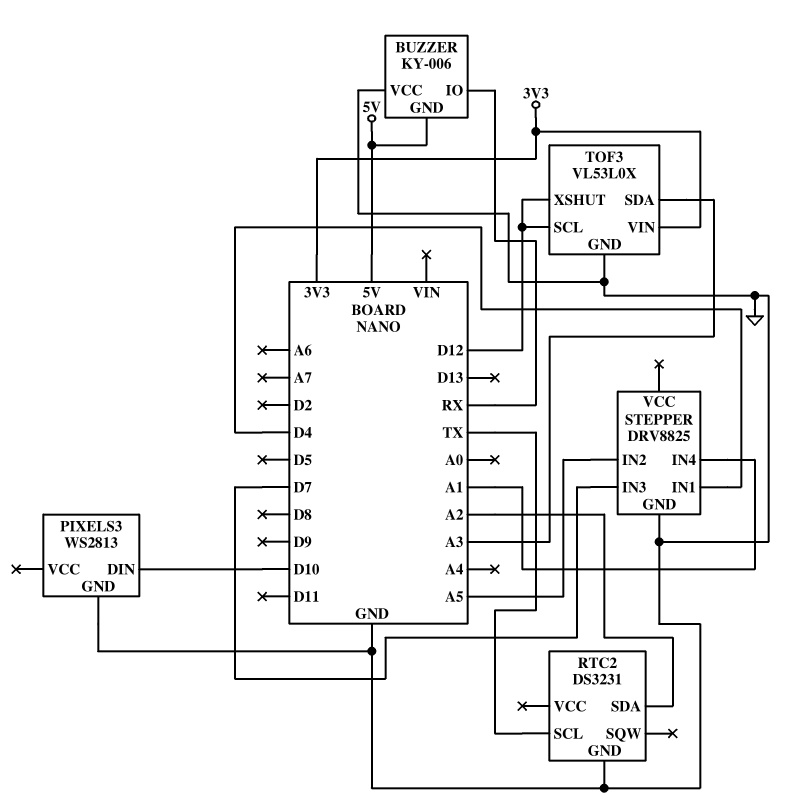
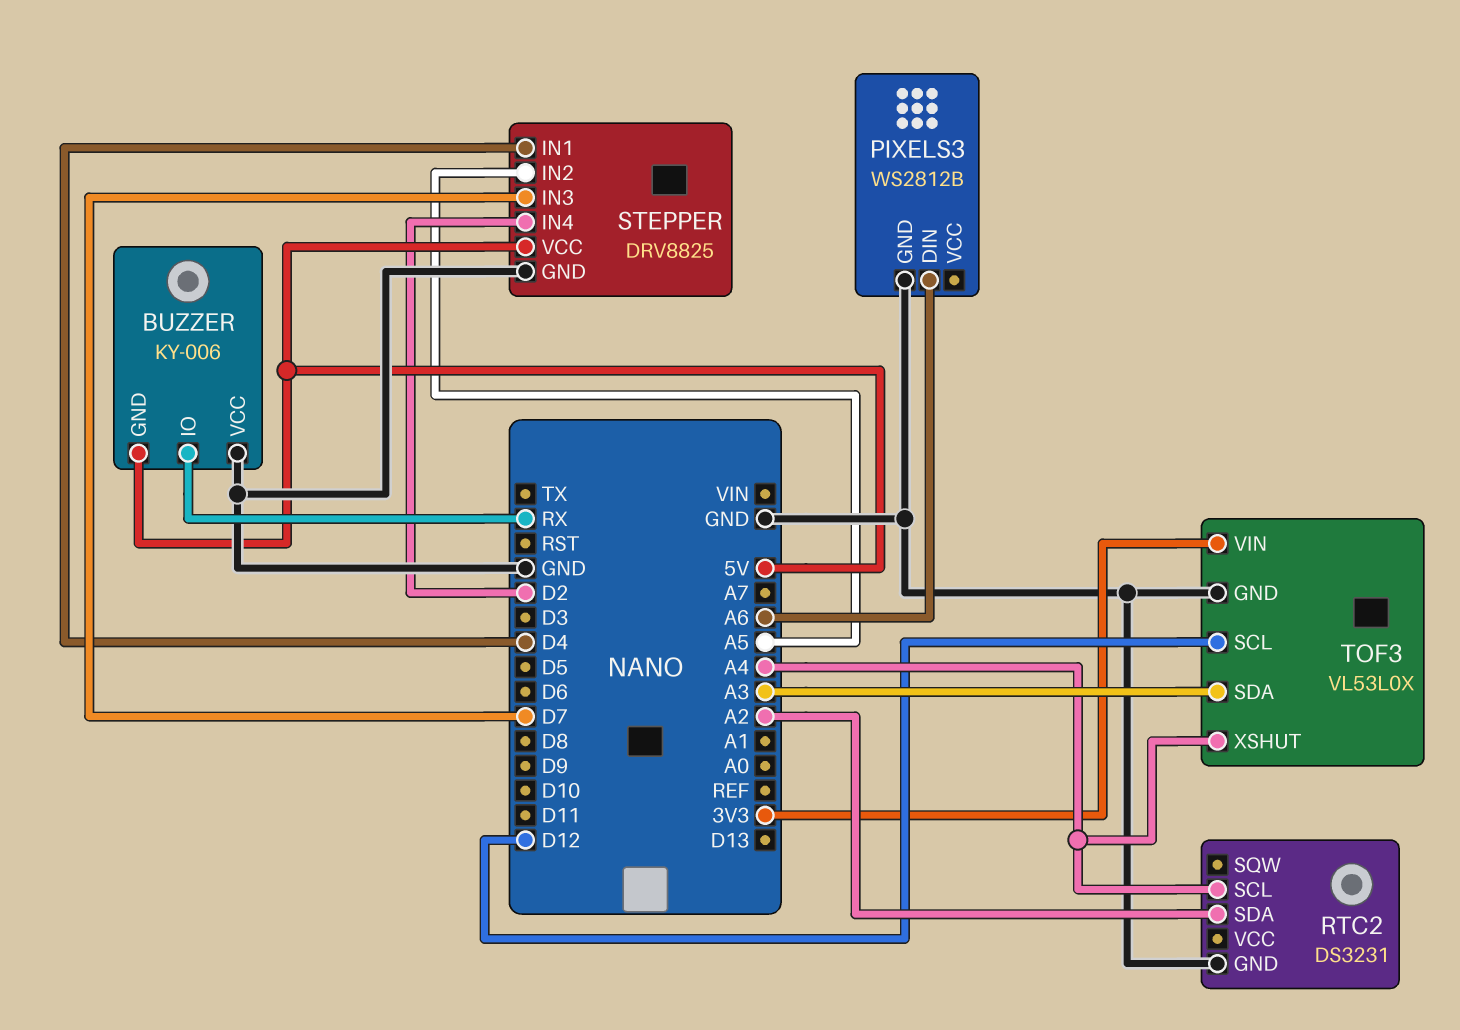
PIXELS3: WS2813 -> WS2812B
PIXELS3 pin DIN: D10 -> A6
RTC2 pin SCL: TX -> A4
STEPPER pin IN4: A1 -> D2
STEPPER pin VCC: none -> 5V
TOF3 pin XSHUT: D12 -> A4

